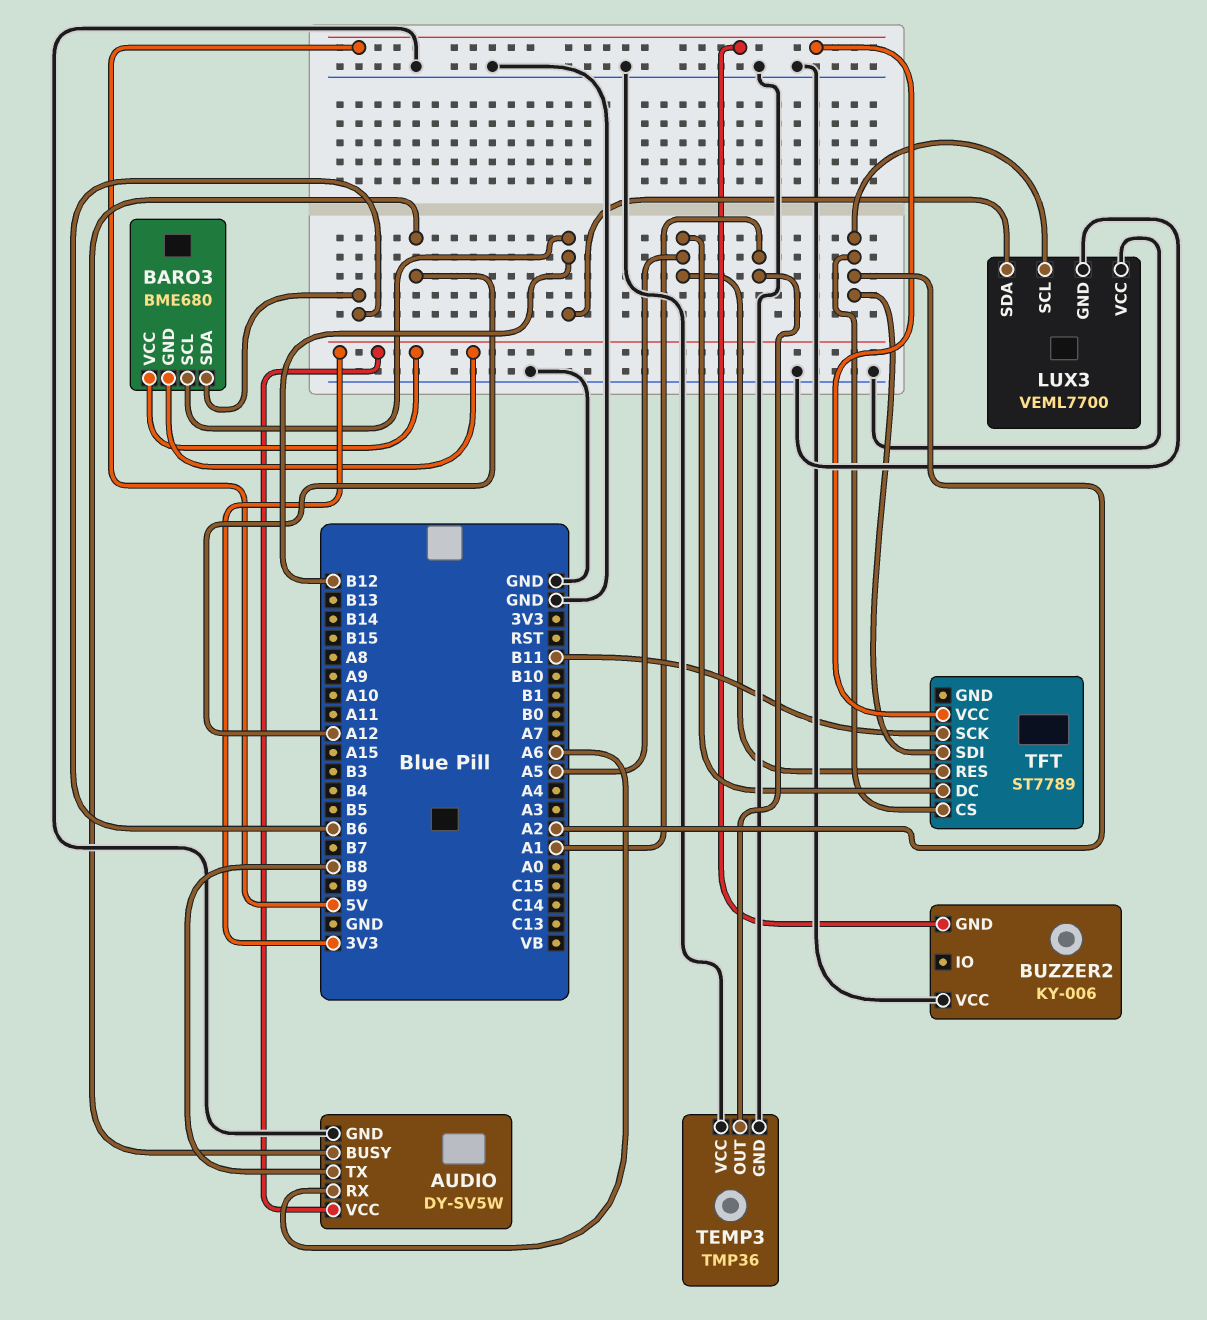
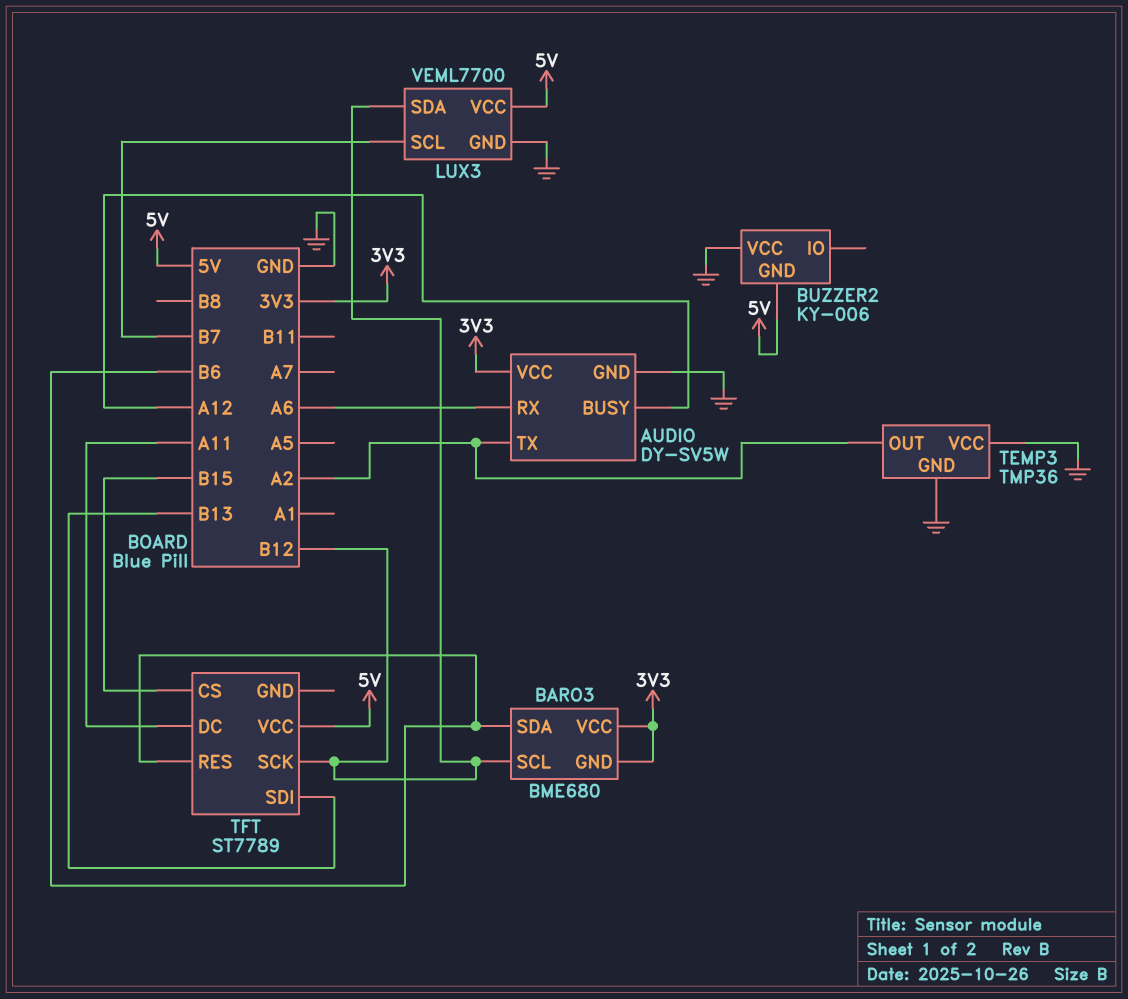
AUDIO pin TX: B8 -> A2
LUX3 pin SCL: A2 -> B7
LUX3 pin VCC: GND -> 5V
TEMP3 pin OUT: A1 -> A2
TFT pin CS: A2 -> B15
TFT pin DC: A5 -> A11
TFT pin RES: A5 -> B6
TFT pin SCK: B11 -> B12
TFT pin SDI: A2 -> B13

